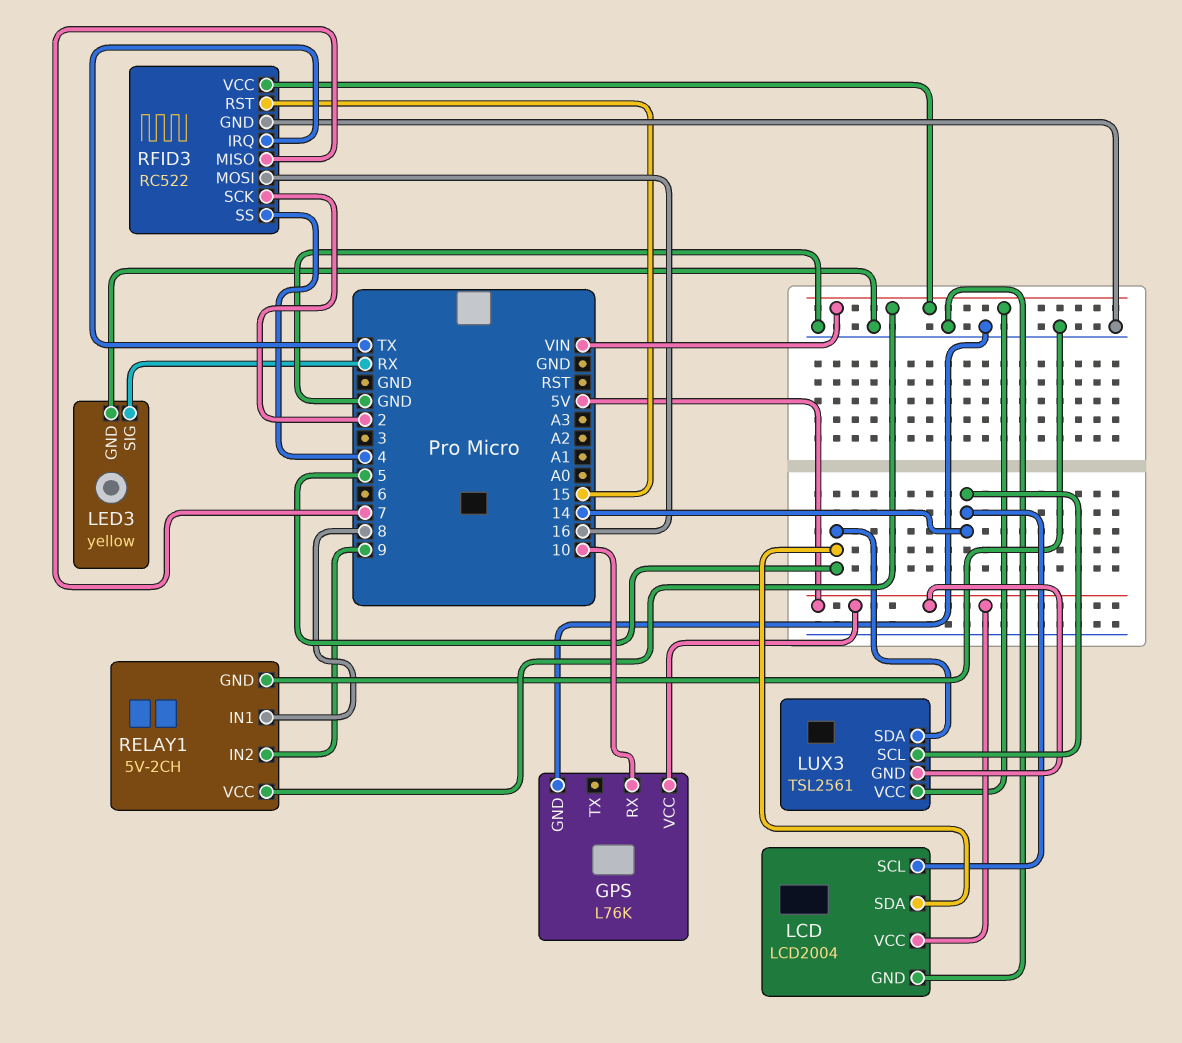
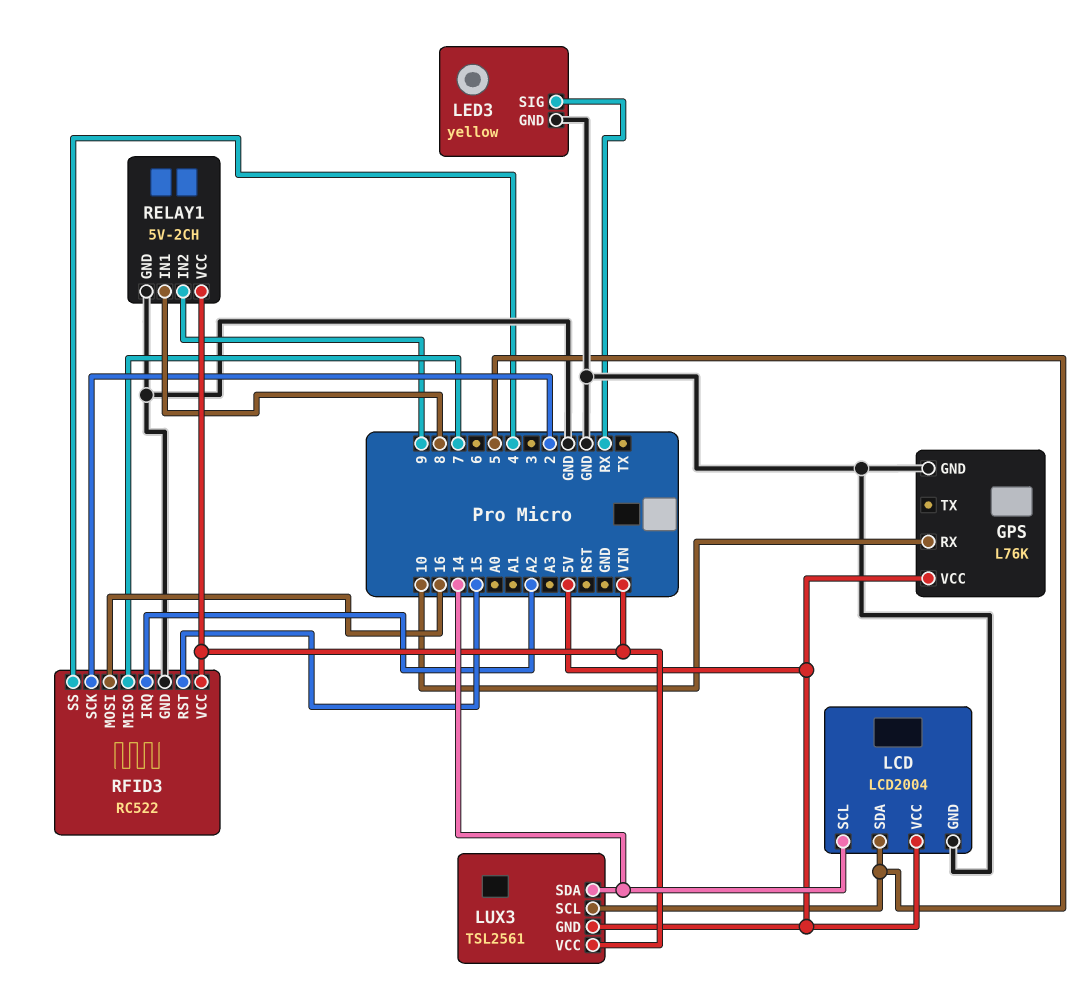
LUX3 pin SCL: 14 -> 5
LUX3 pin SDA: 5 -> 14
RFID3 pin IRQ: TX -> A2

